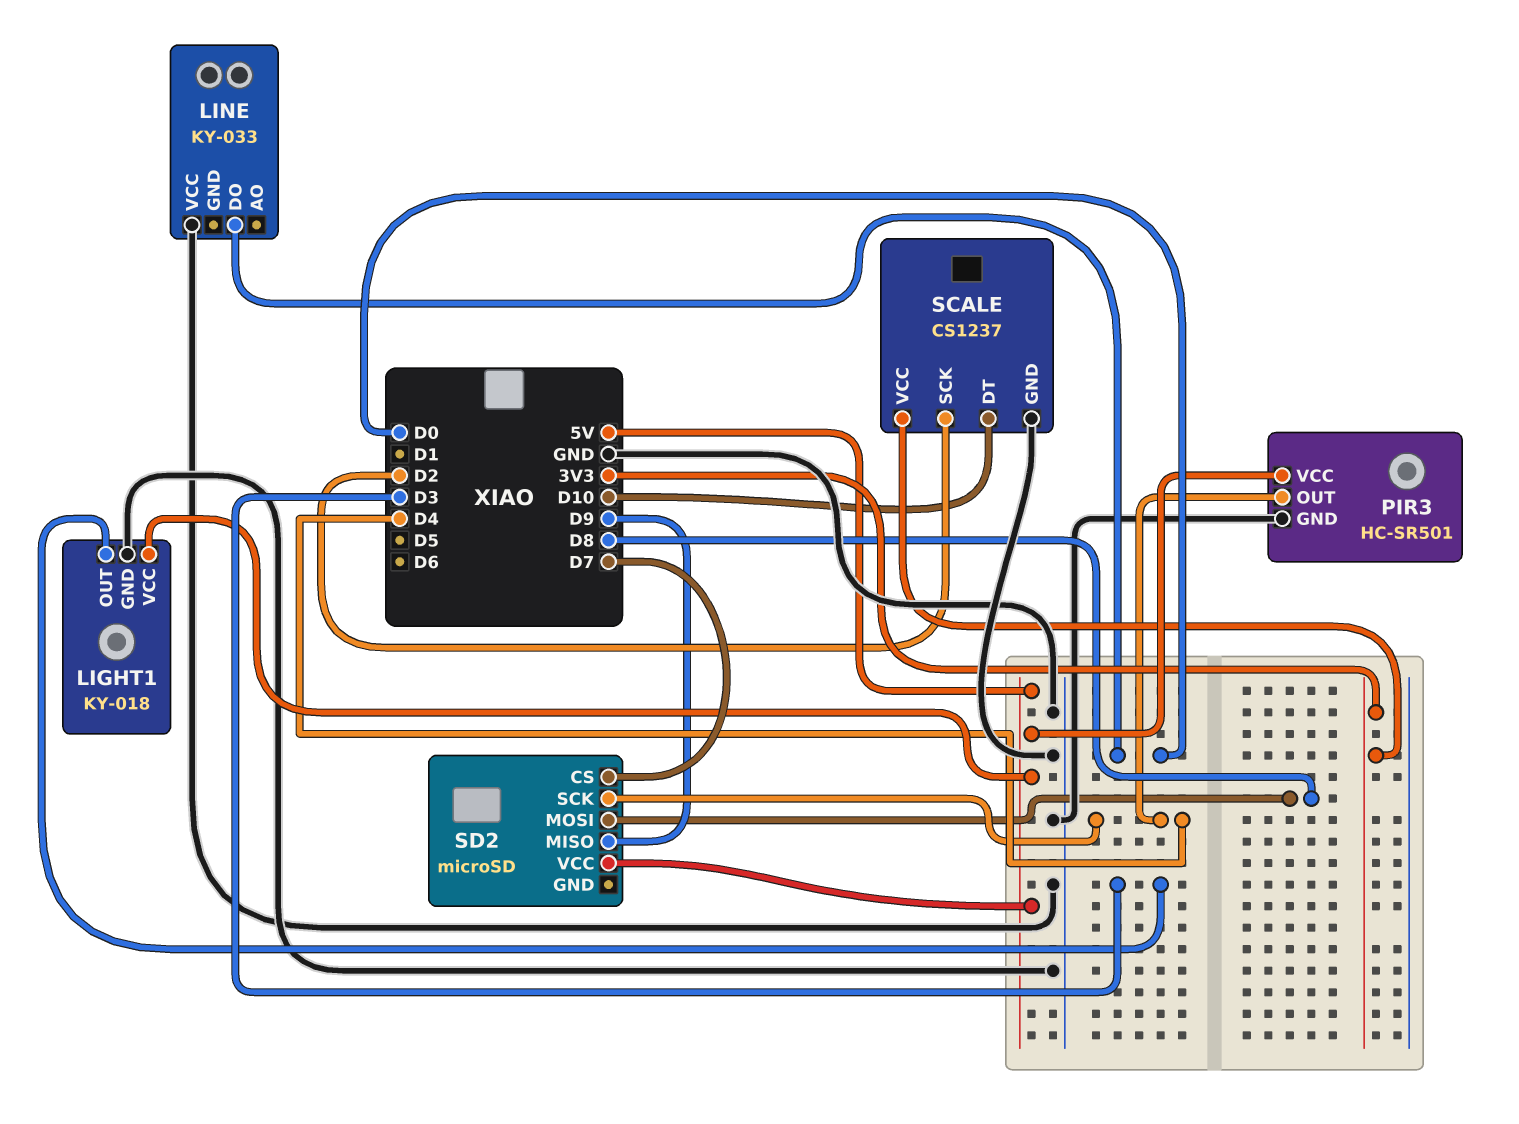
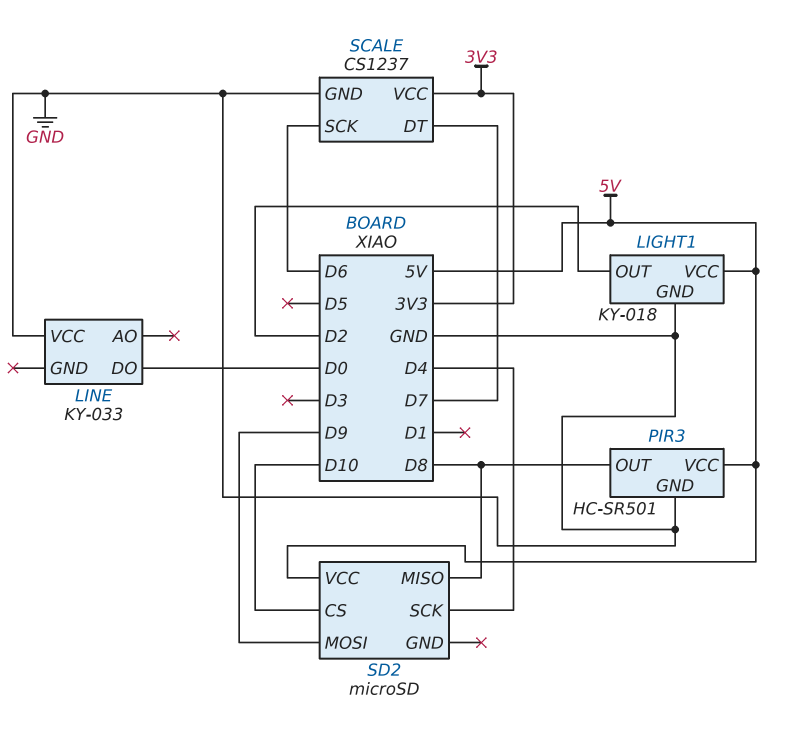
LIGHT1 pin OUT: D3 -> D2
PIR3 pin OUT: D4 -> D8
SCALE pin DT: D10 -> D7
SCALE pin SCK: D2 -> D6
SD2 pin CS: D7 -> D10
SD2 pin MISO: D9 -> D8
SD2 pin MOSI: D8 -> D9

